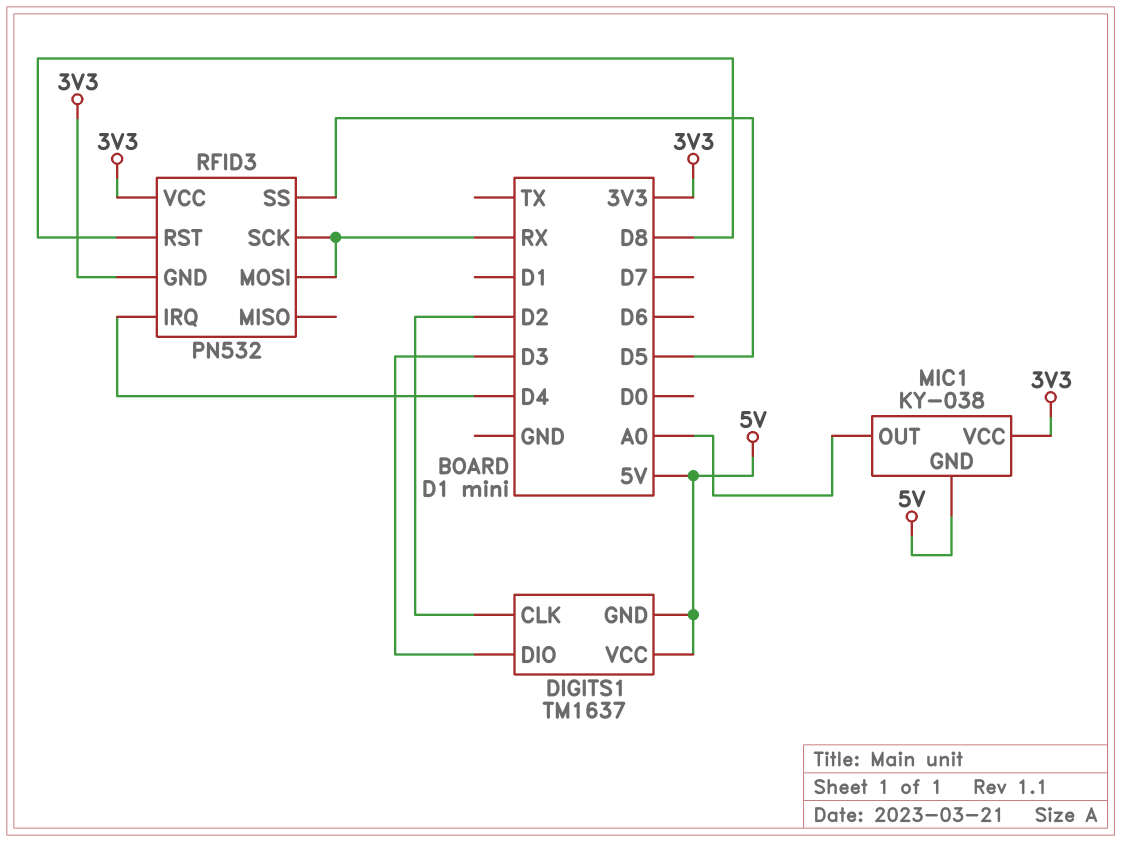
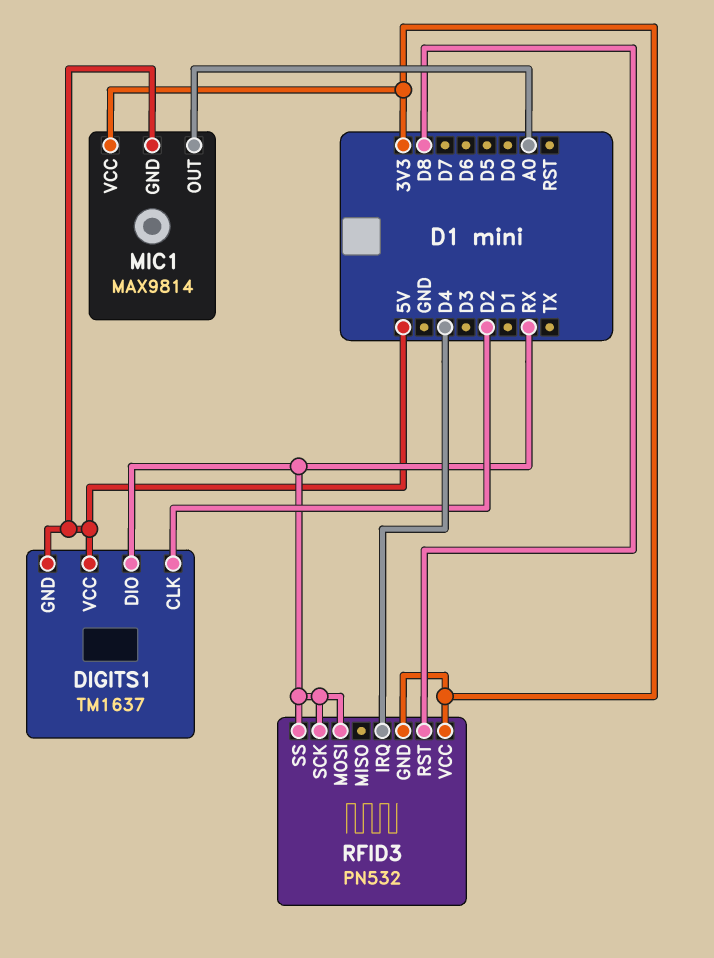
DIGITS1 pin DIO: D3 -> RX
MIC1: KY-038 -> MAX9814
RFID3 pin SS: D5 -> RX

